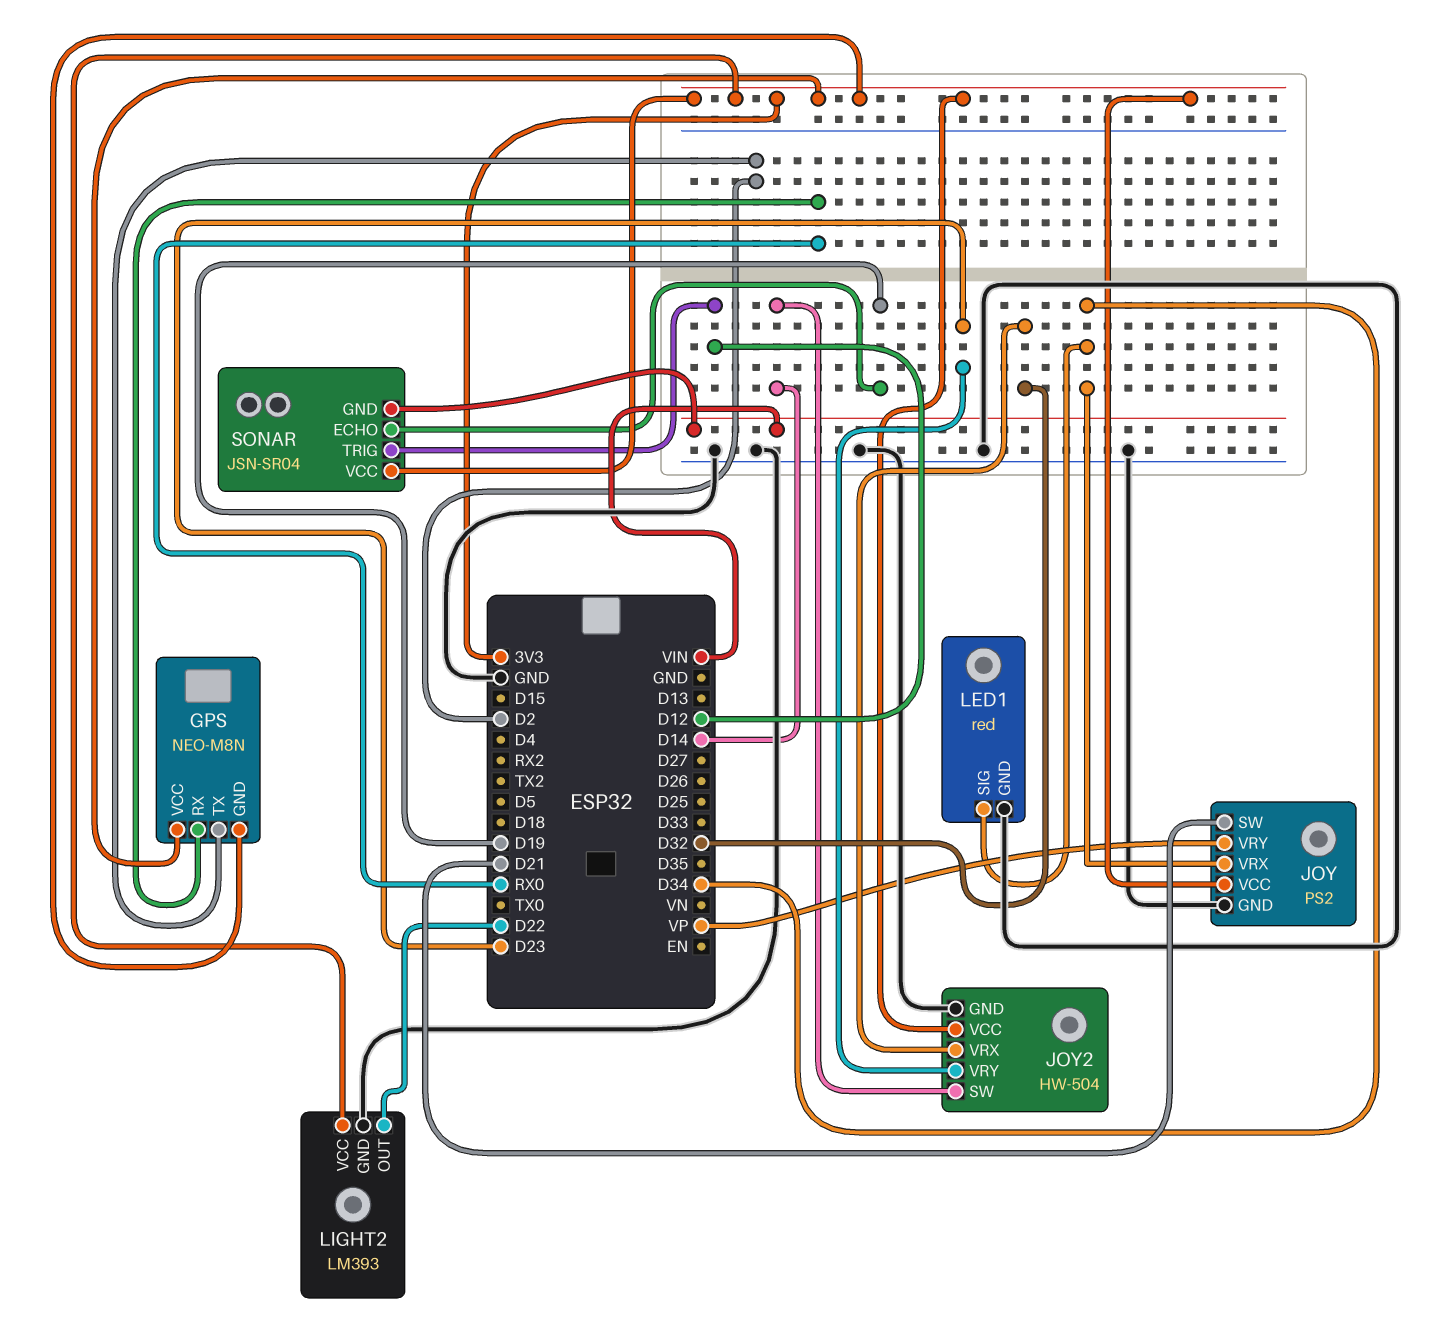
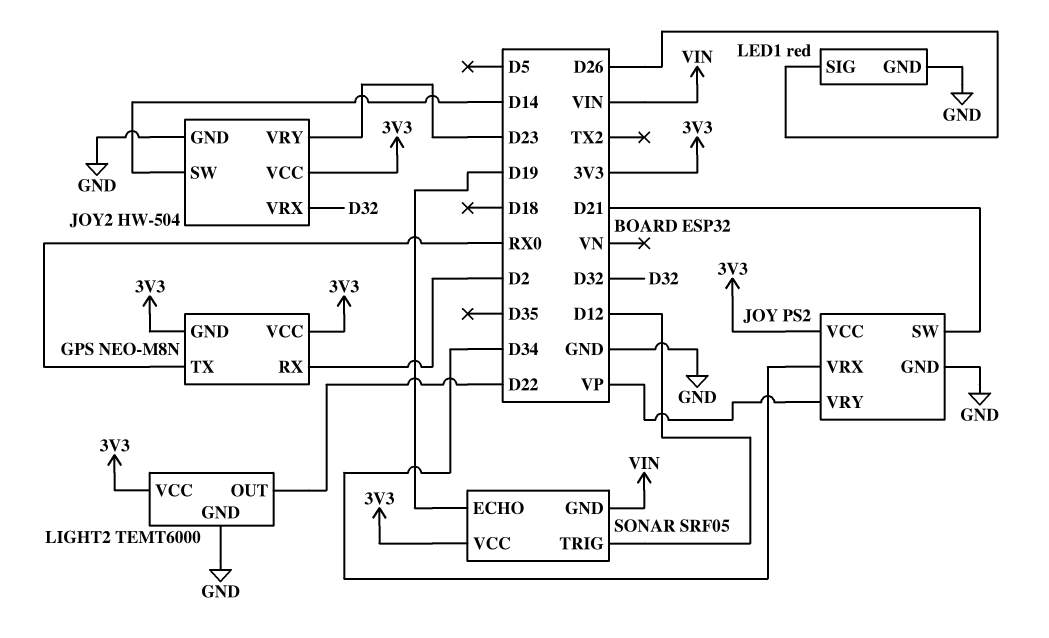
GPS pin RX: RX0 -> D2
GPS pin TX: D2 -> RX0
LED1 pin SIG: D34 -> D26
LIGHT2: LM393 -> TEMT6000
SONAR: JSN-SR04 -> SRF05

